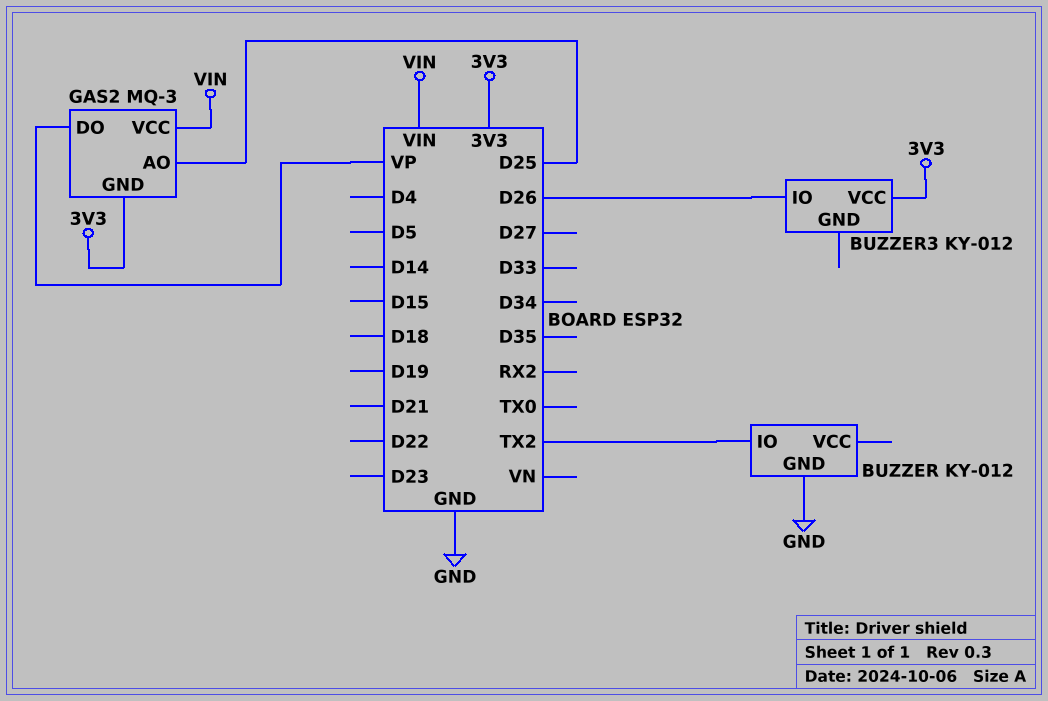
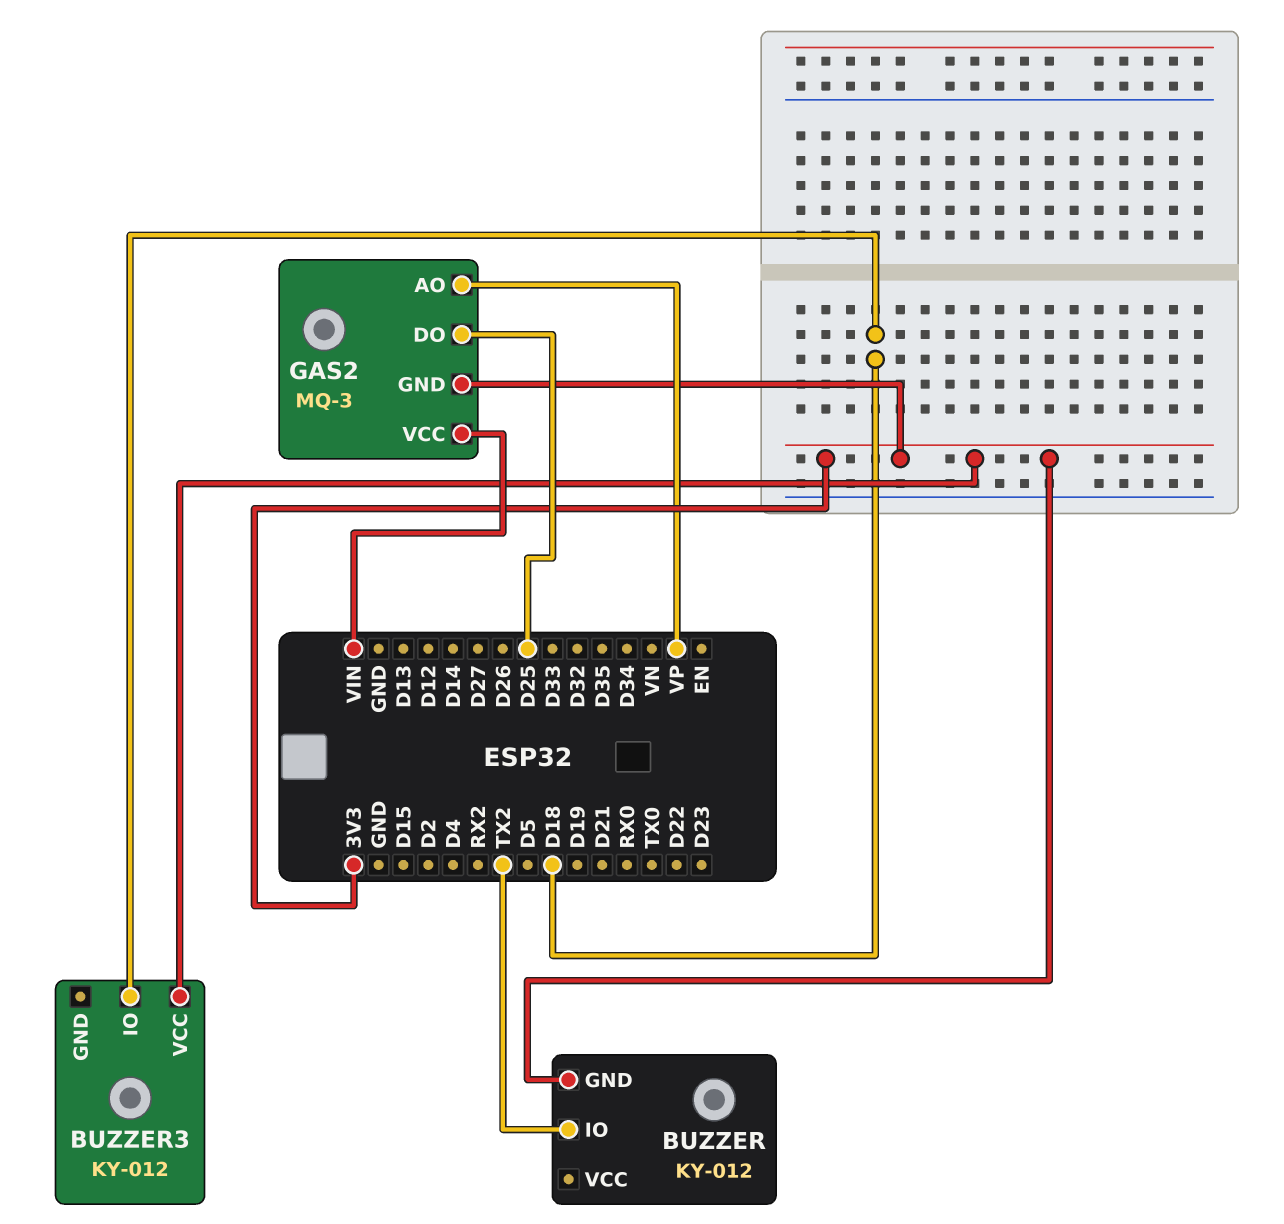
BUZZER pin GND: GND -> 3V3
BUZZER3 pin IO: D26 -> D18
GAS2 pin AO: D25 -> VP
GAS2 pin DO: VP -> D25

